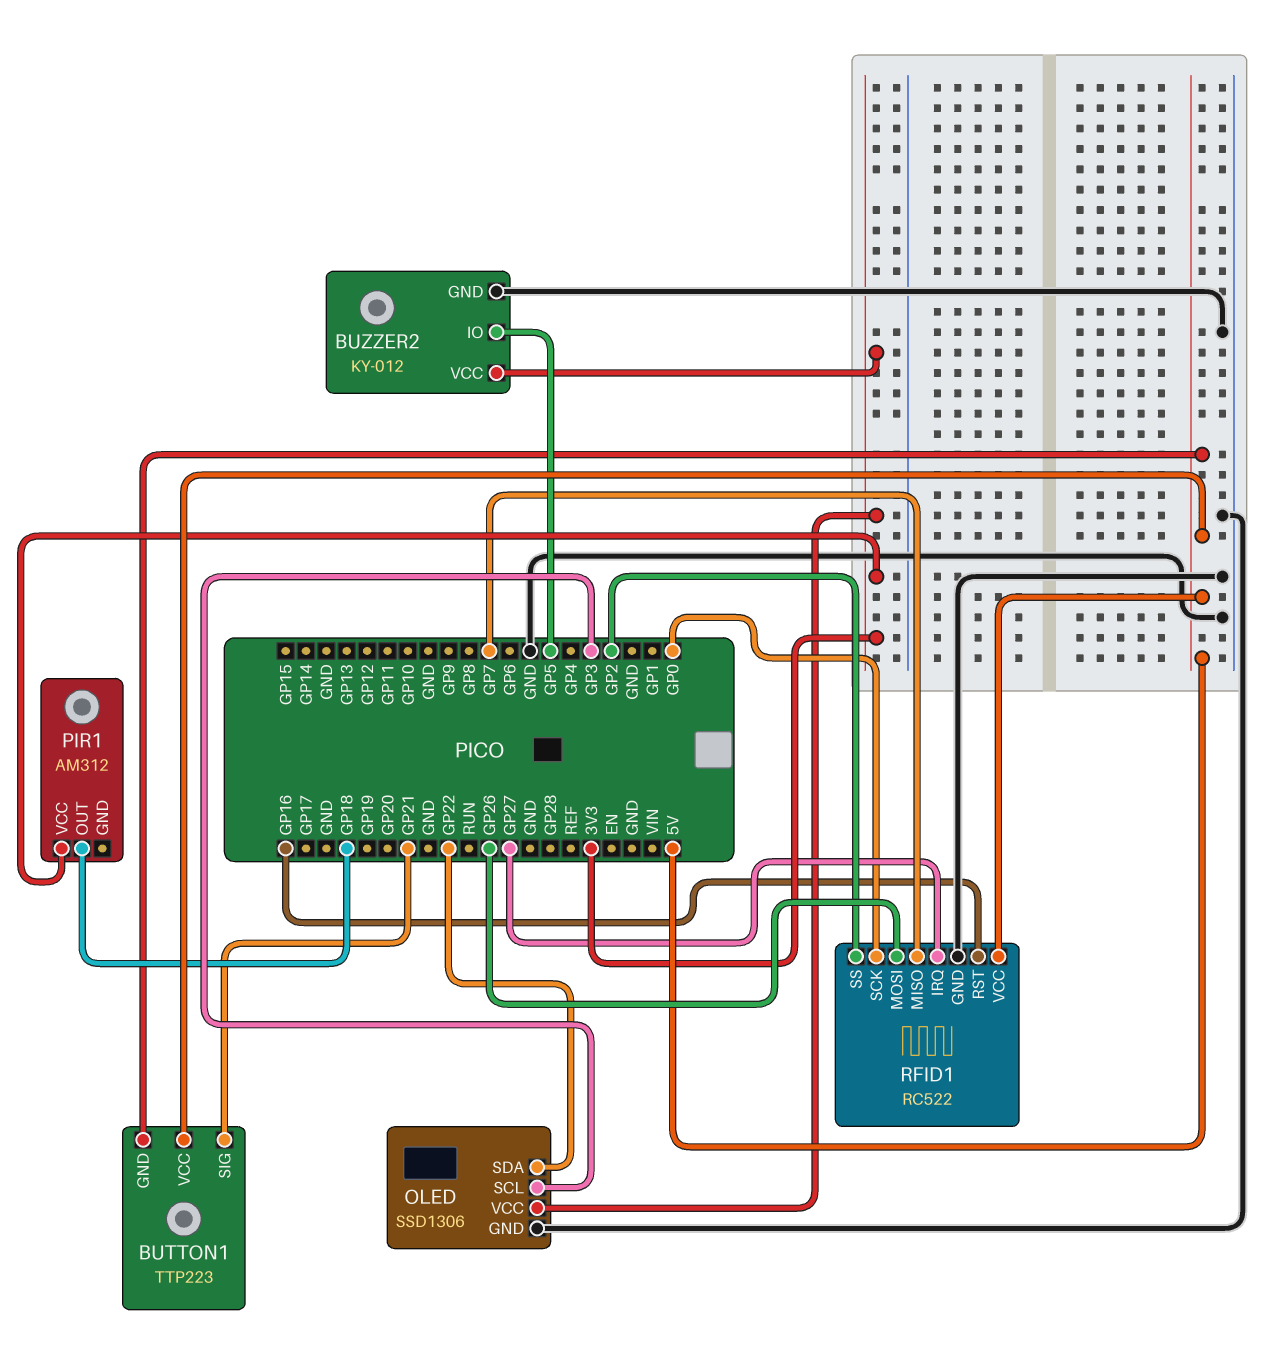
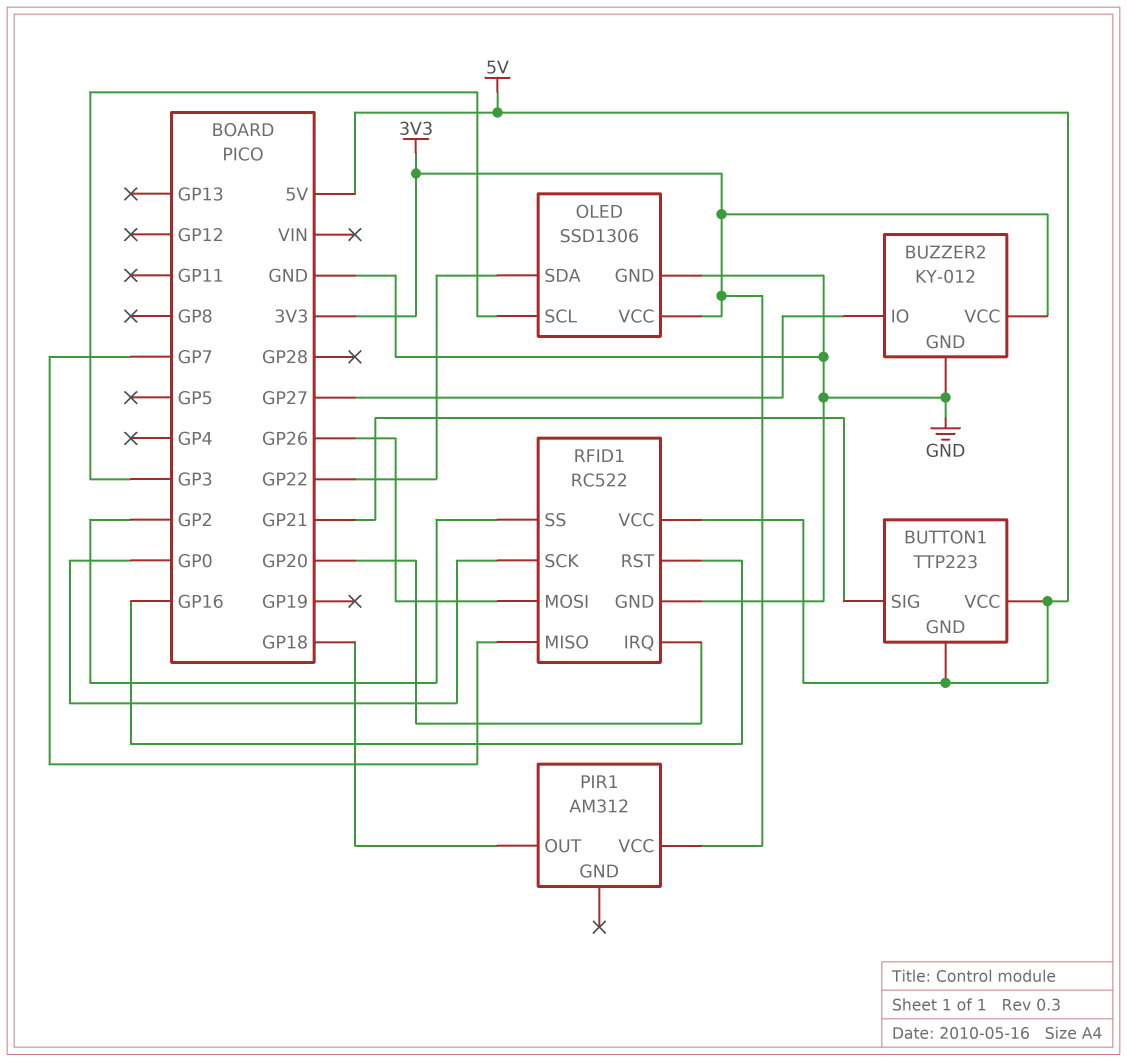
BUZZER2 pin IO: GP5 -> GP27
RFID1 pin IRQ: GP27 -> GP20

